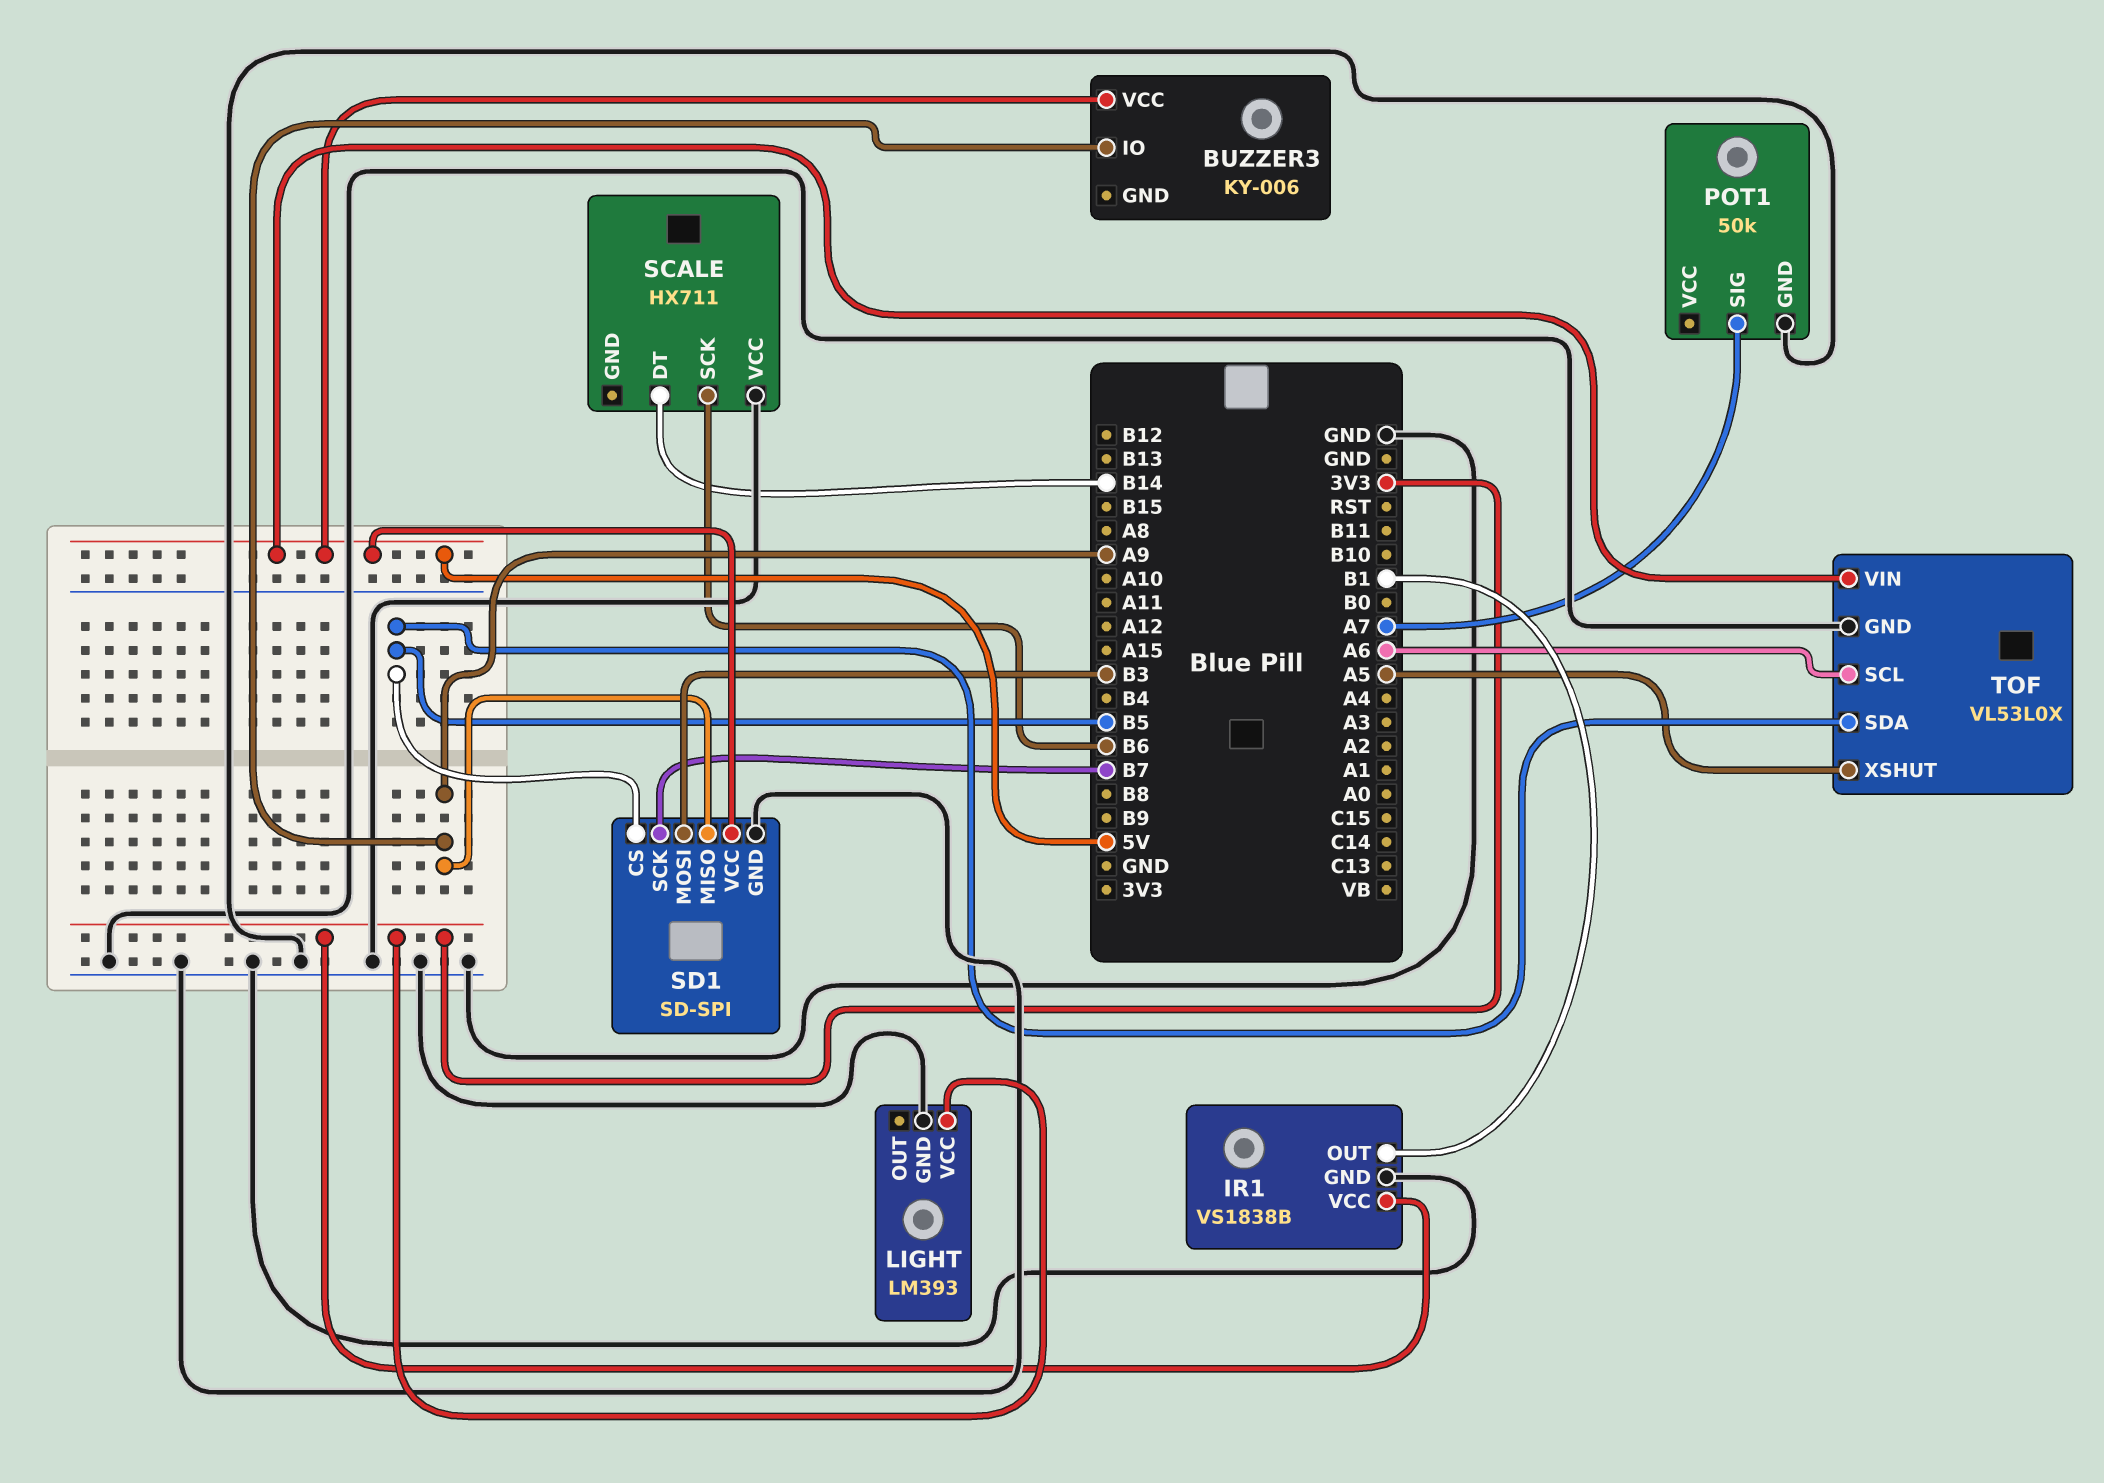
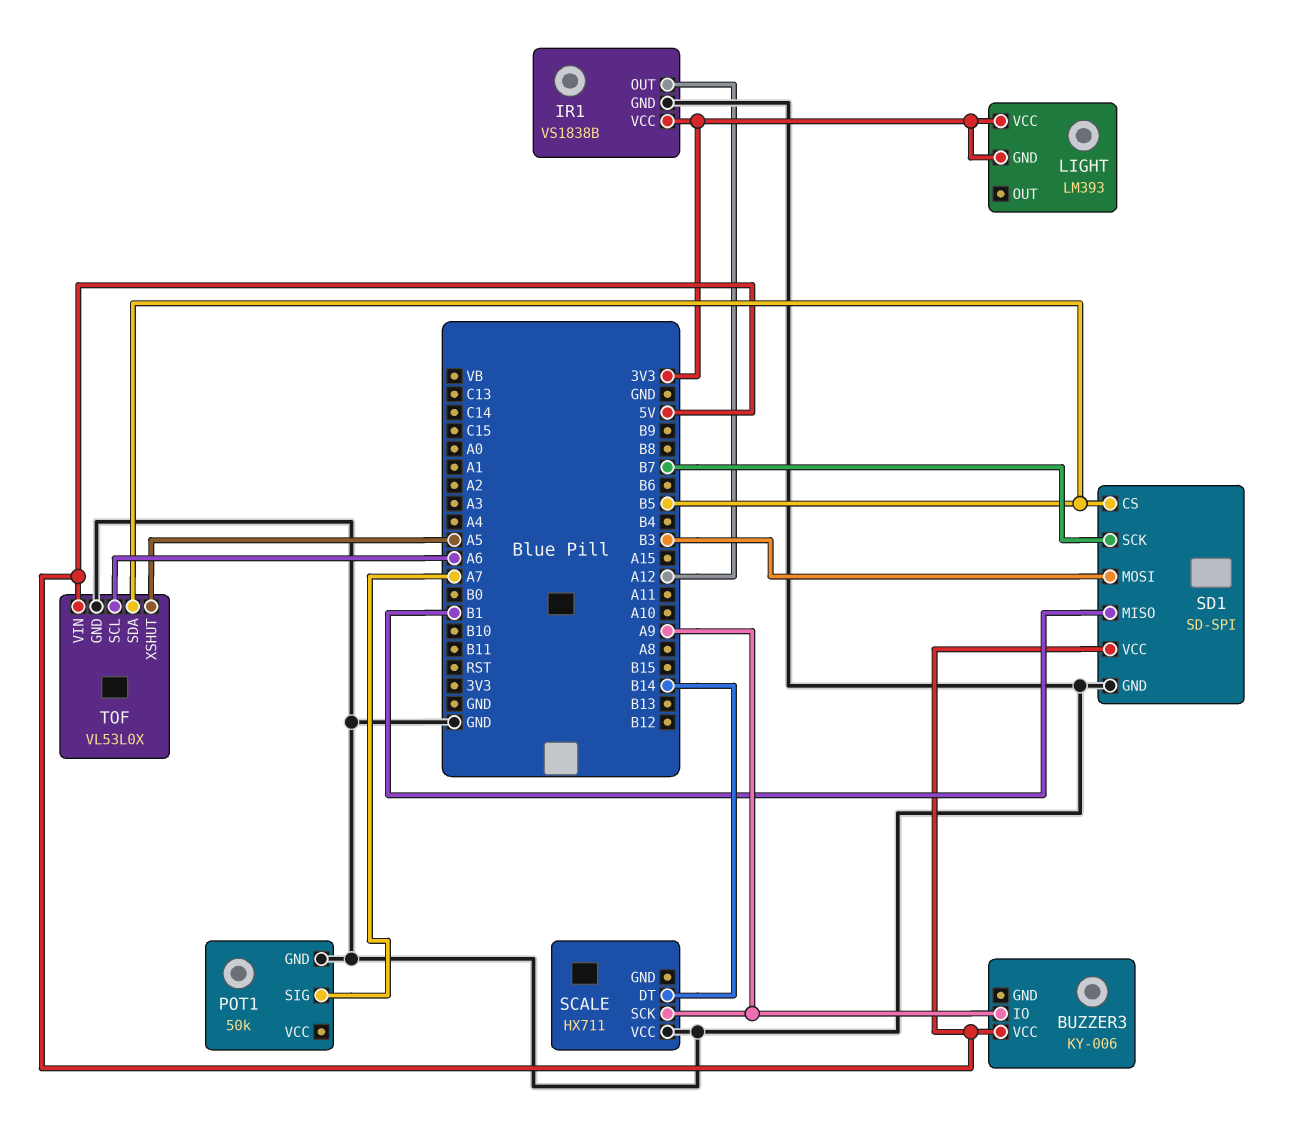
IR1 pin OUT: B1 -> A12
LIGHT pin GND: GND -> 3V3
SCALE pin SCK: B6 -> A9
SD1 pin MISO: A9 -> B1

